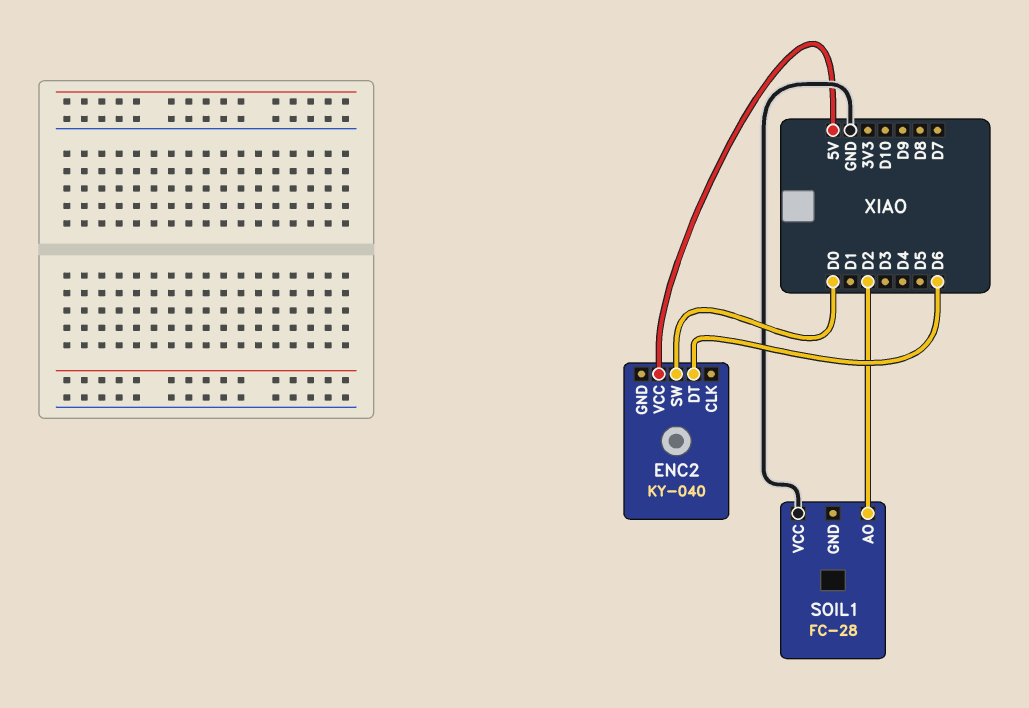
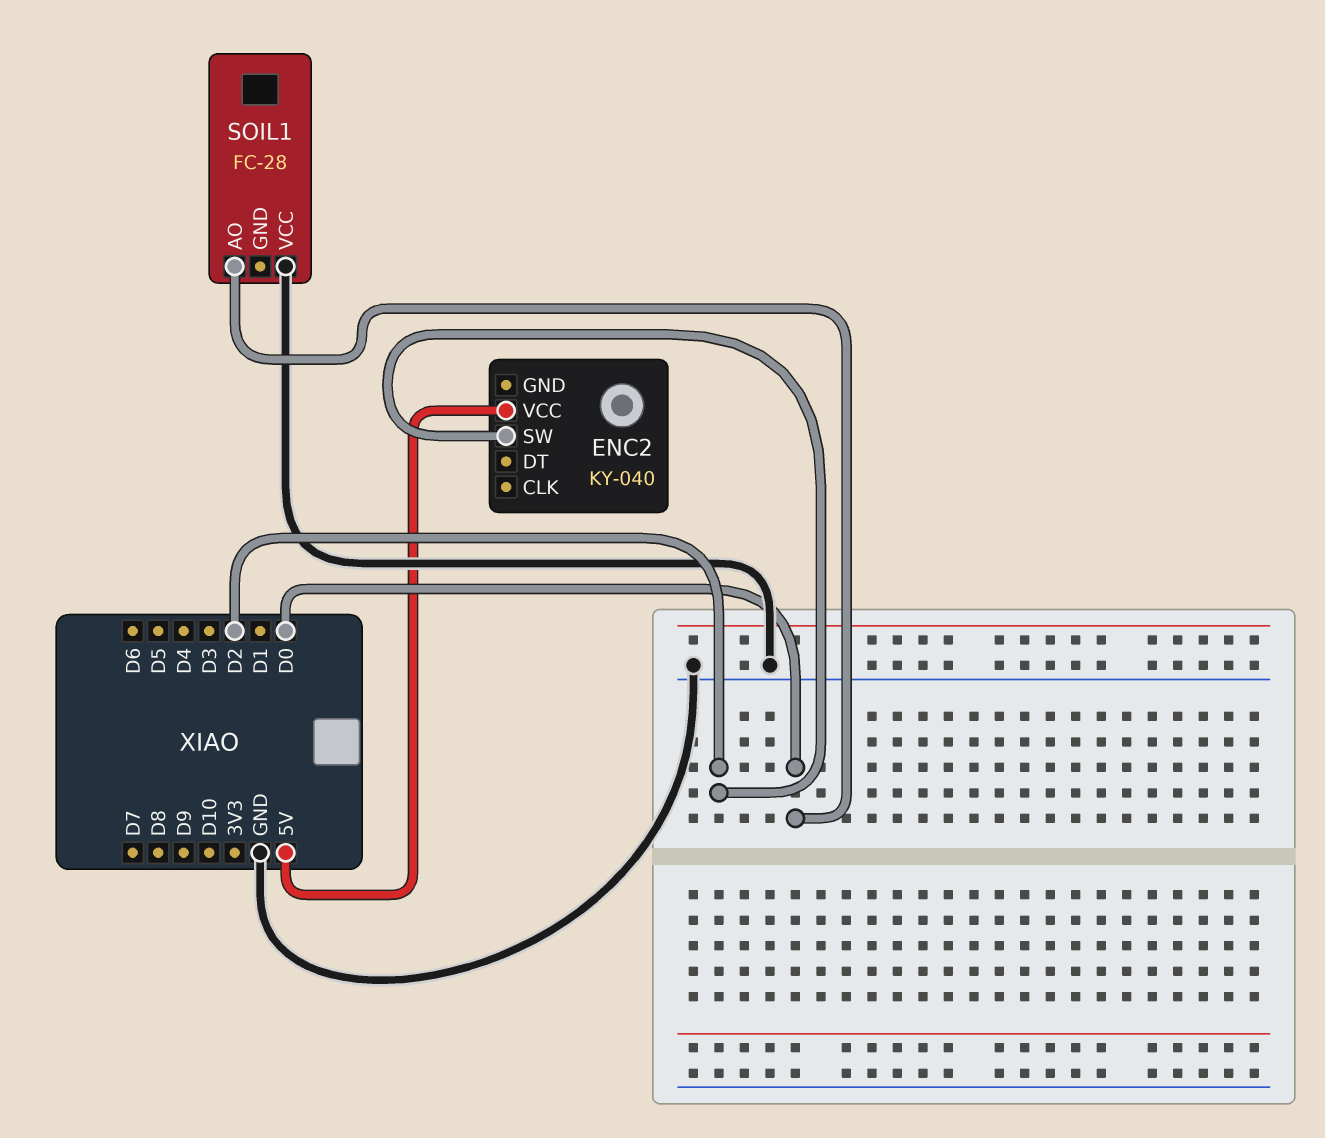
ENC2 pin DT: D6 -> none
ENC2 pin SW: D0 -> D2
SOIL1 pin AO: D2 -> D0

